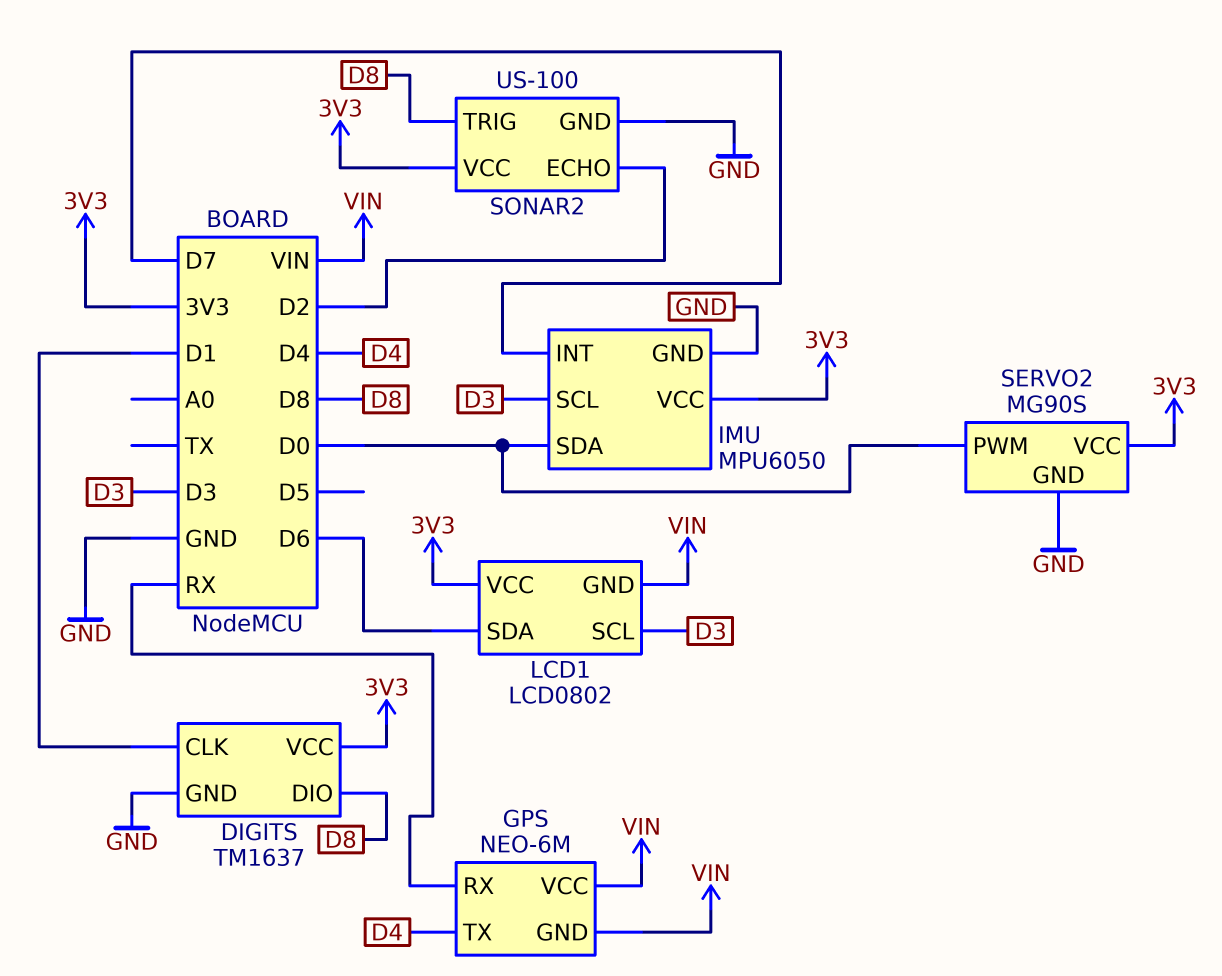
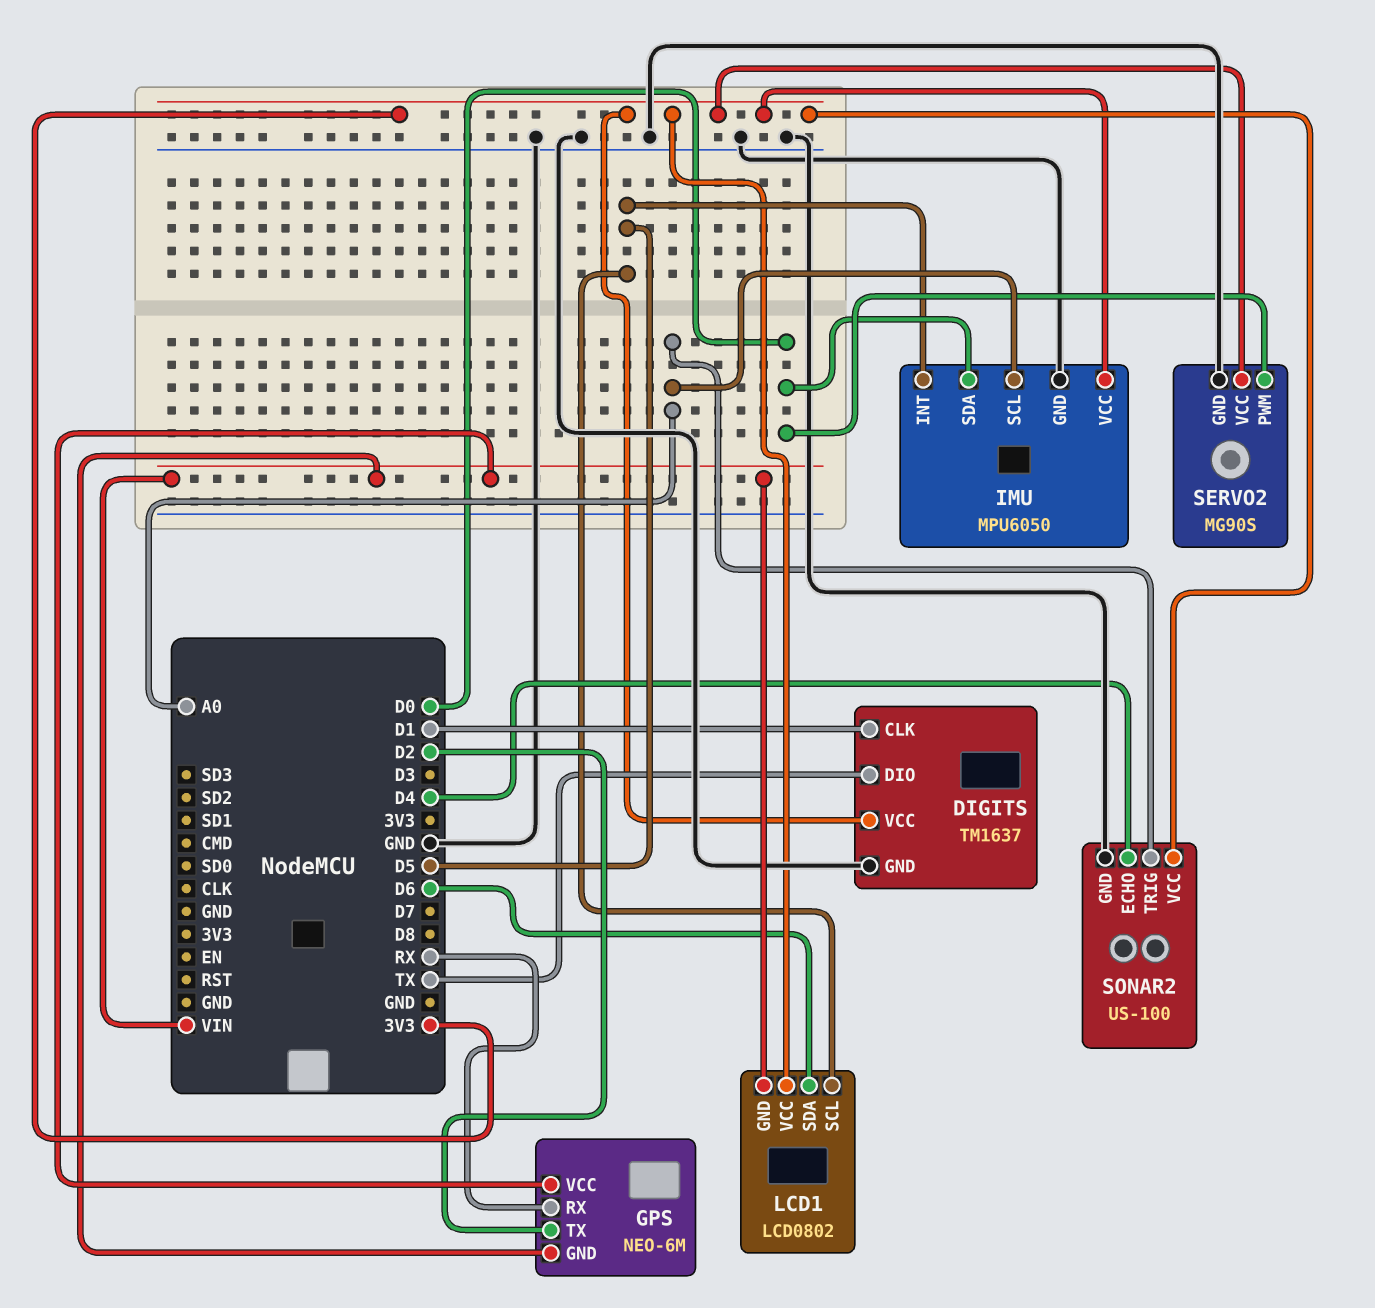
DIGITS pin DIO: D8 -> TX
GPS pin TX: D4 -> D2
IMU pin INT: D7 -> D5
IMU pin SCL: D3 -> A0
LCD1 pin SCL: D3 -> D5
SONAR2 pin ECHO: D2 -> D4
SONAR2 pin TRIG: D8 -> A0

